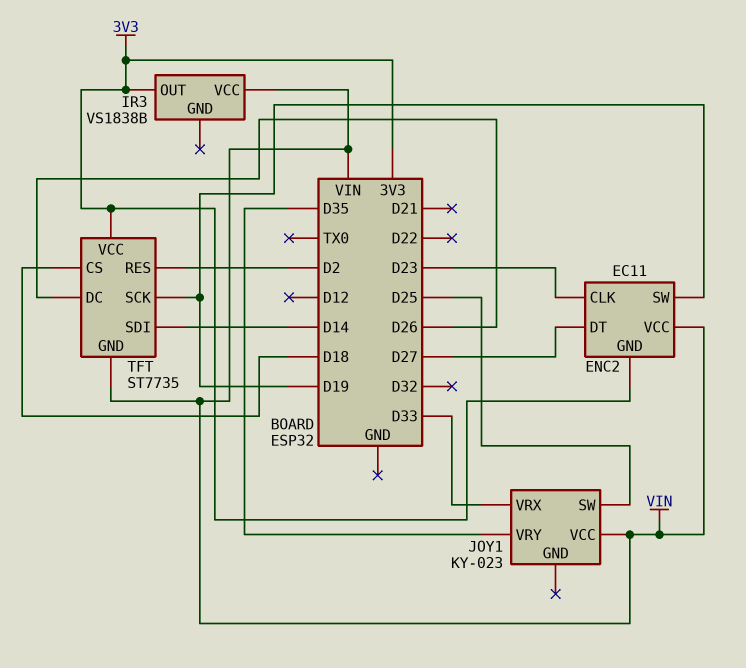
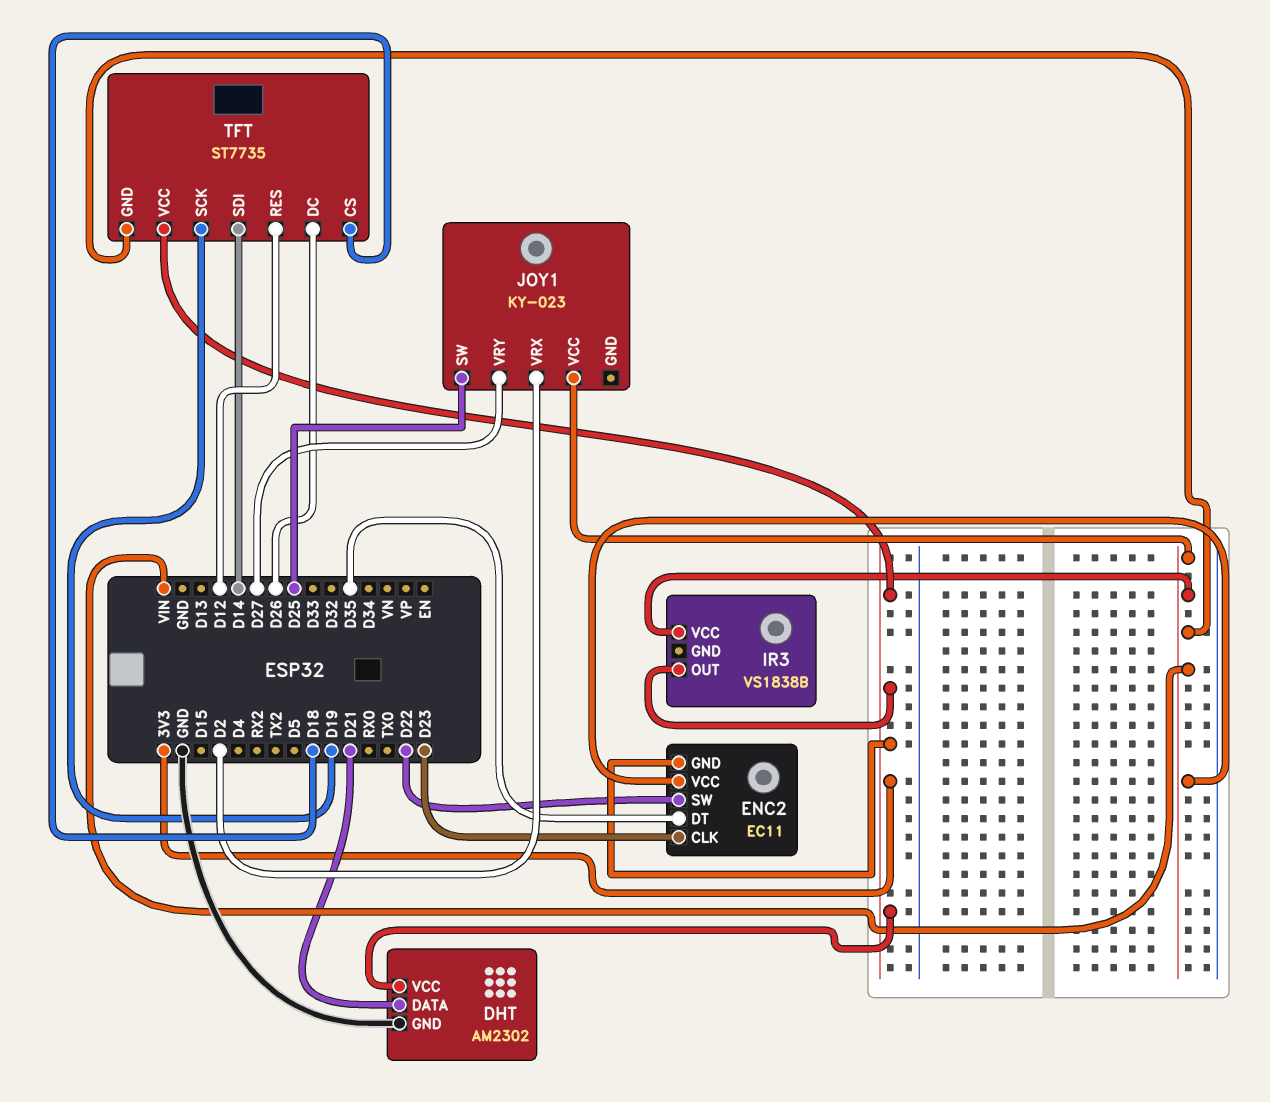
DHT: none -> AM2302
DHT pin DATA: none -> D21
DHT pin GND: none -> GND
DHT pin VCC: none -> 3V3
ENC2 pin DT: D27 -> D35
ENC2 pin SW: D19 -> D22
JOY1 pin VRX: D33 -> D2
JOY1 pin VRY: D35 -> D27
TFT pin RES: D2 -> D12

